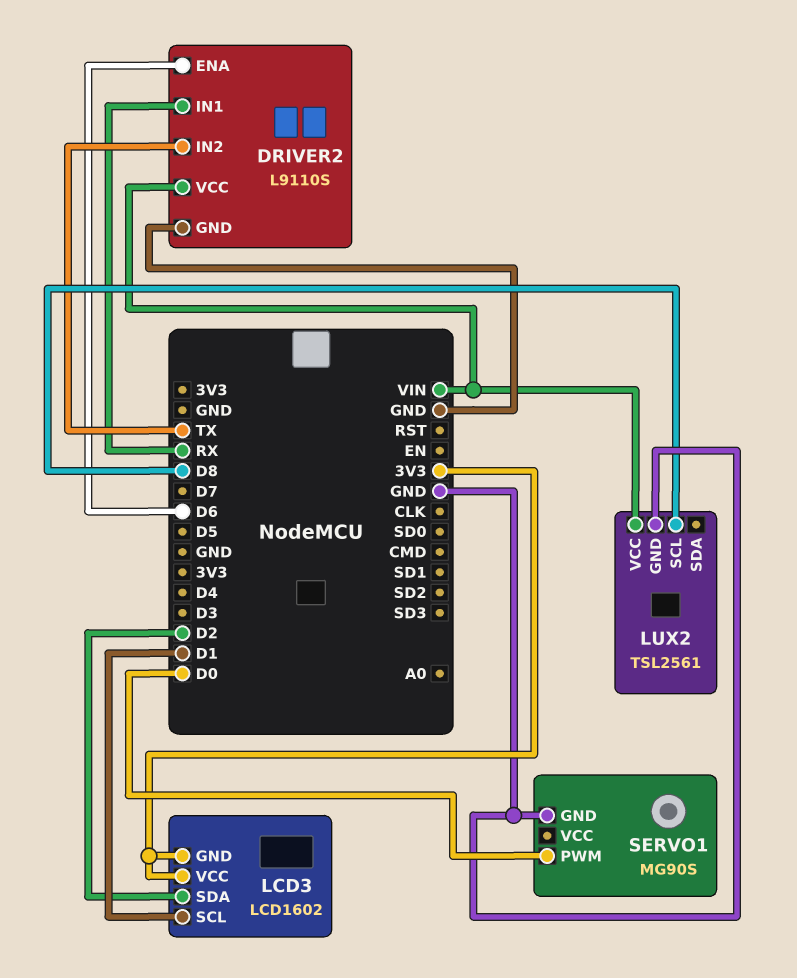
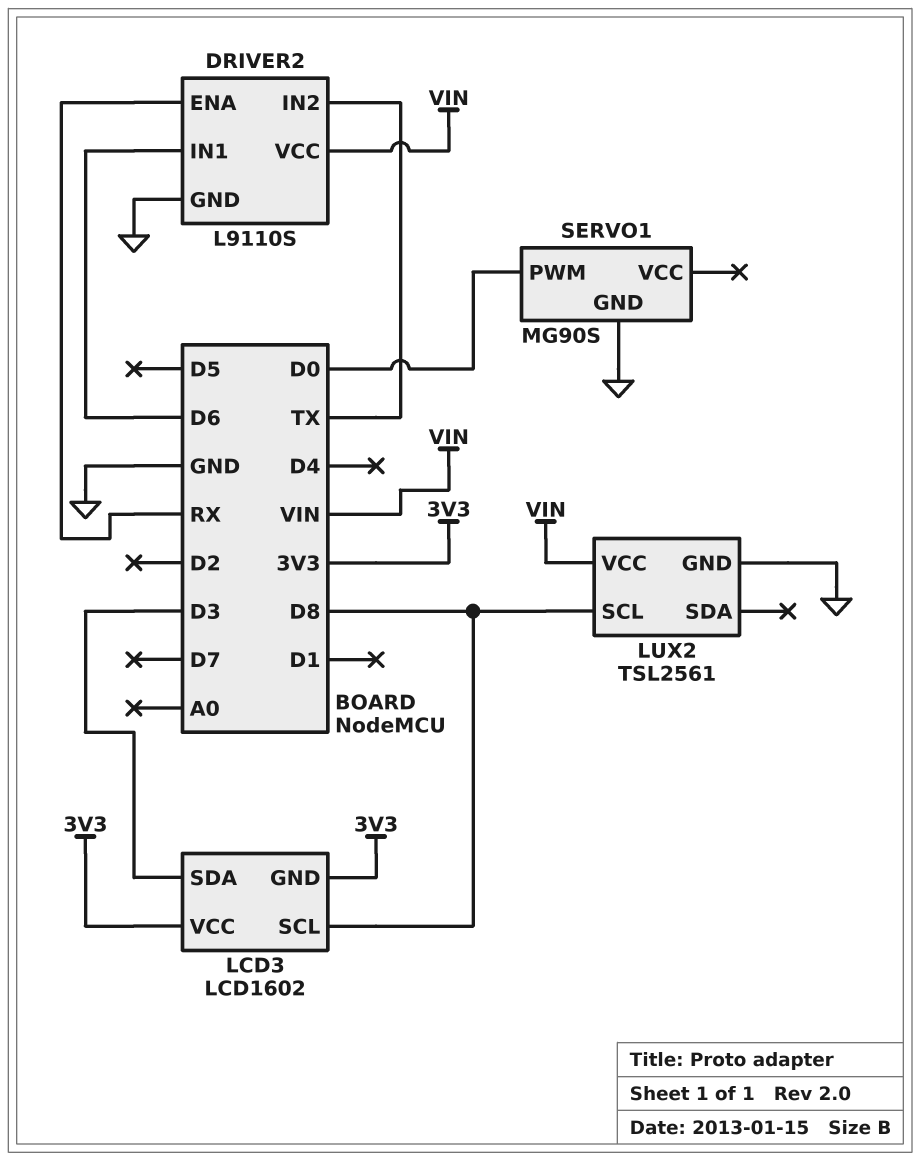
DRIVER2 pin ENA: D6 -> RX
DRIVER2 pin IN1: RX -> D6
LCD3 pin SCL: D1 -> D8
LCD3 pin SDA: D2 -> D3

